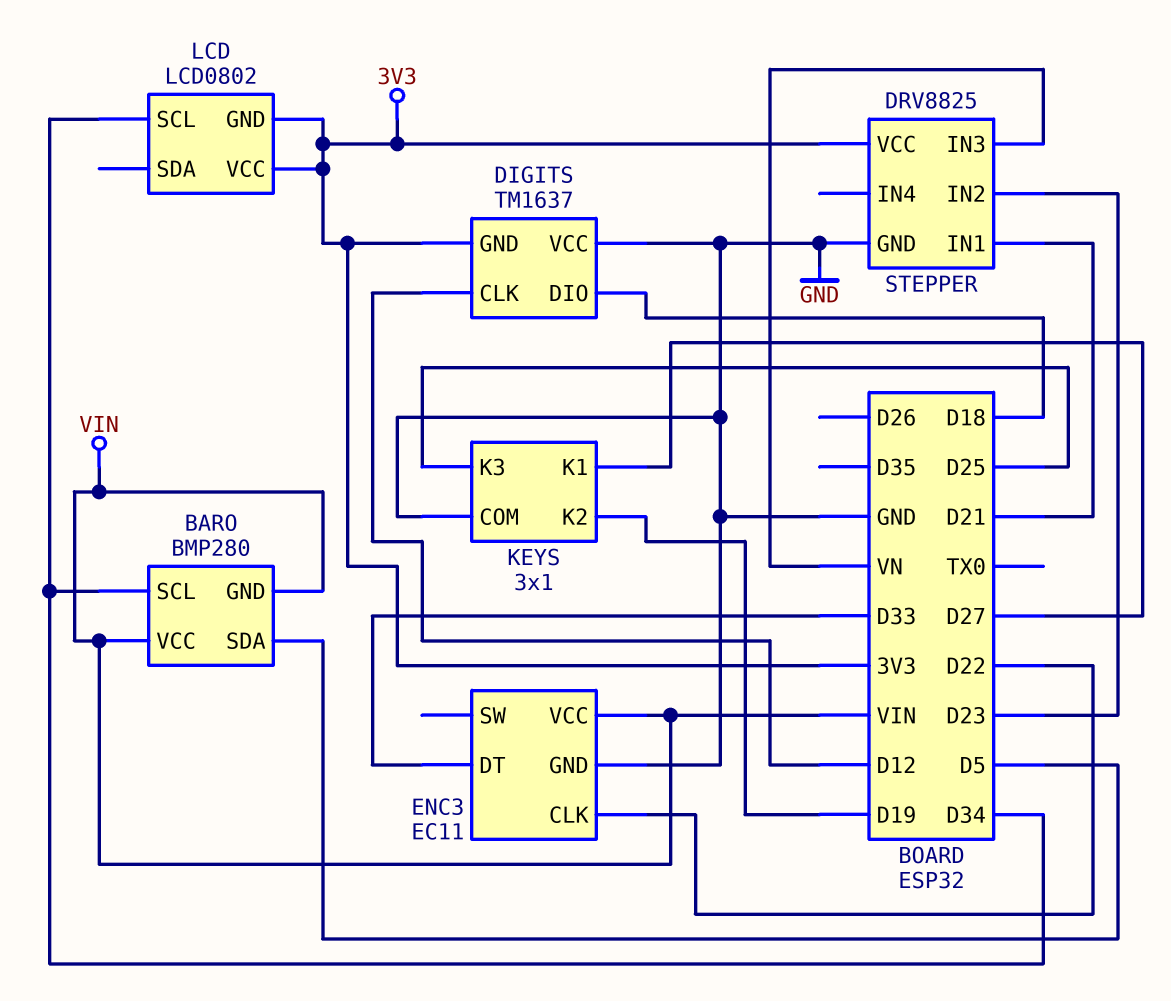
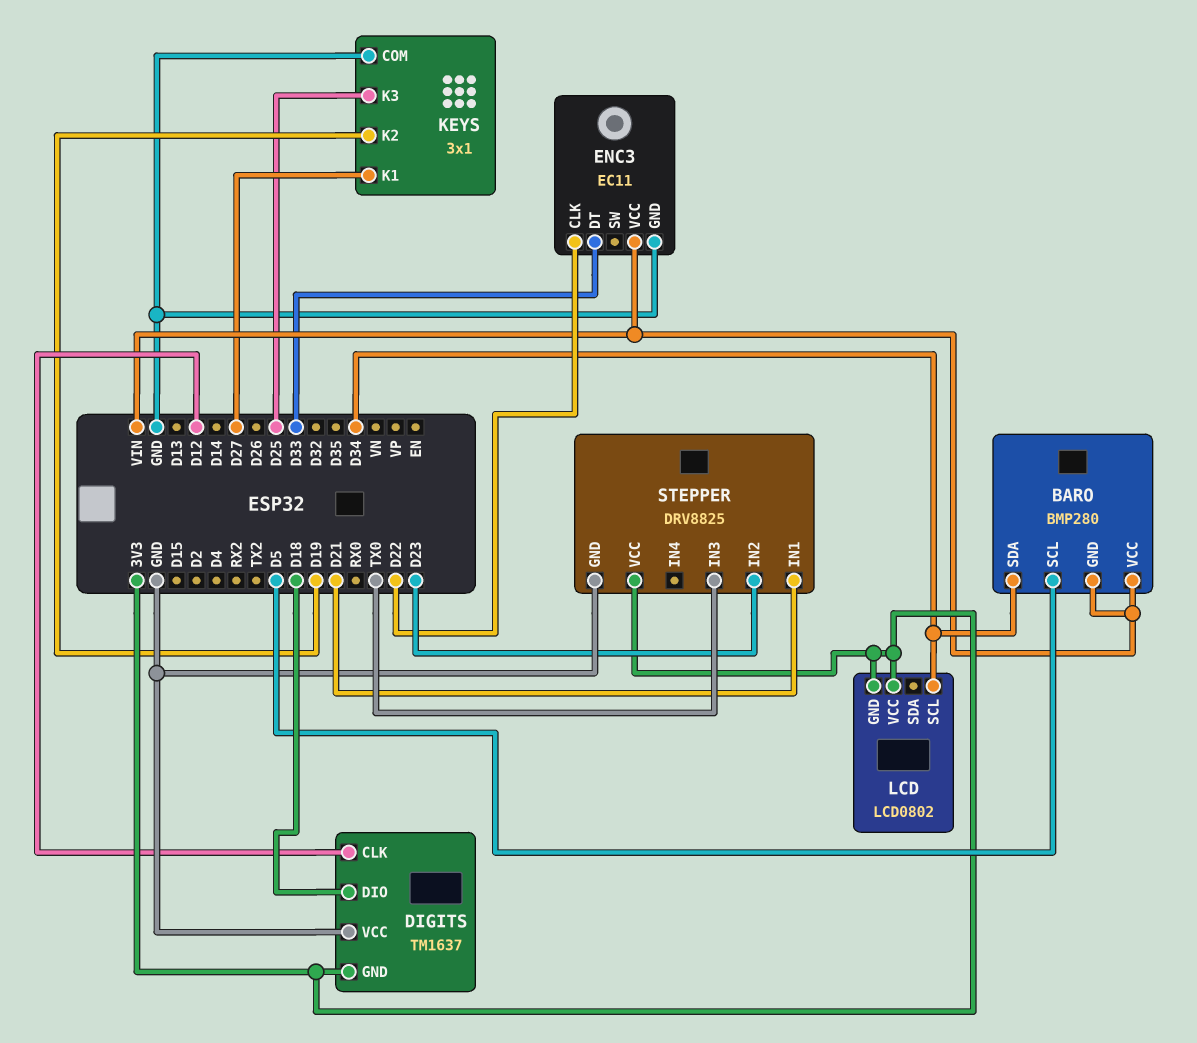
BARO pin SCL: D34 -> D5
BARO pin SDA: D5 -> D34
STEPPER pin IN3: VN -> TX0

